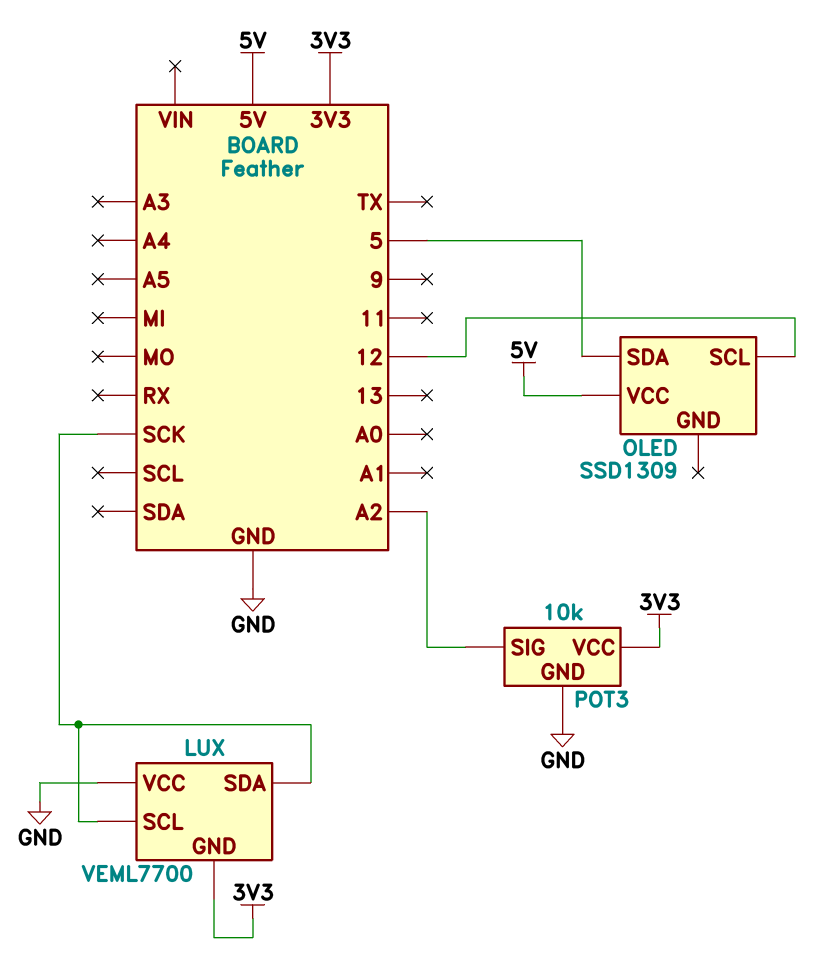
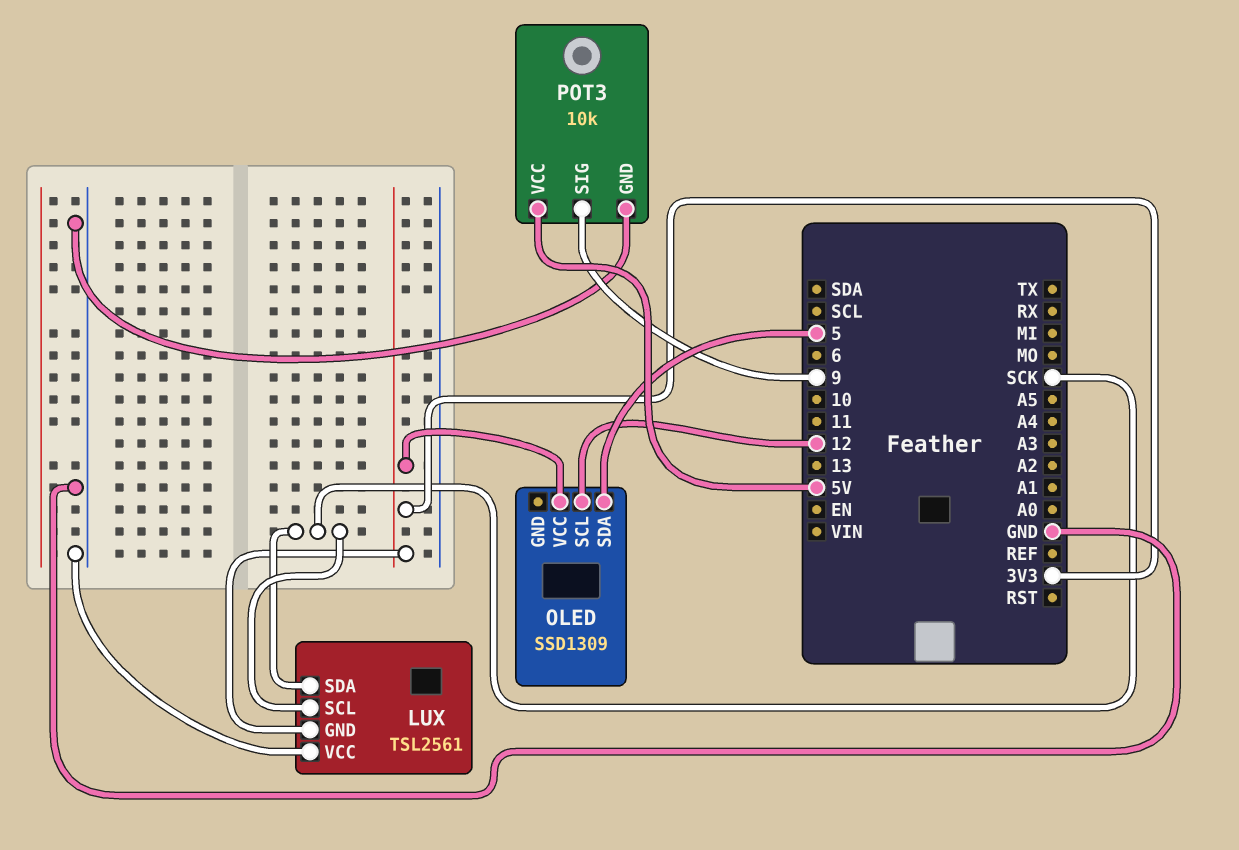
LUX: VEML7700 -> TSL2561
OLED pin VCC: 5V -> 3V3
POT3 pin SIG: A2 -> 9
POT3 pin VCC: 3V3 -> 5V

